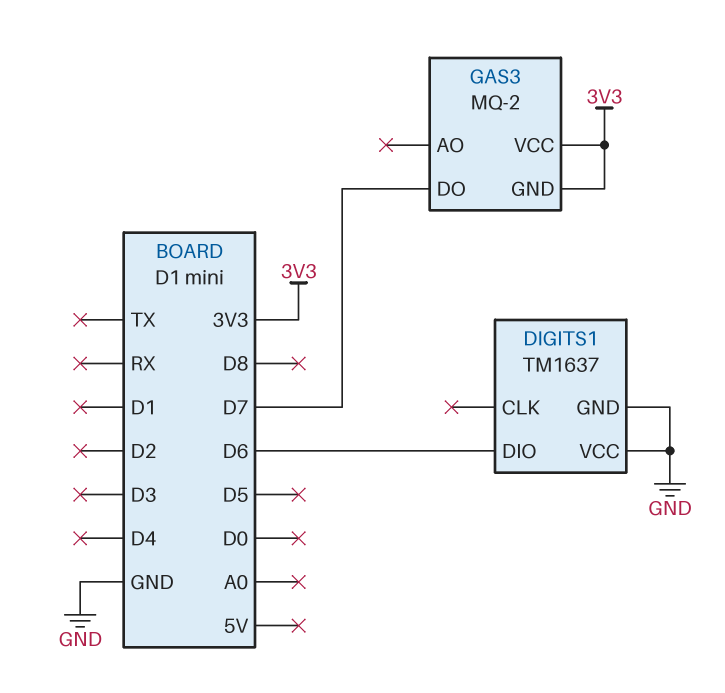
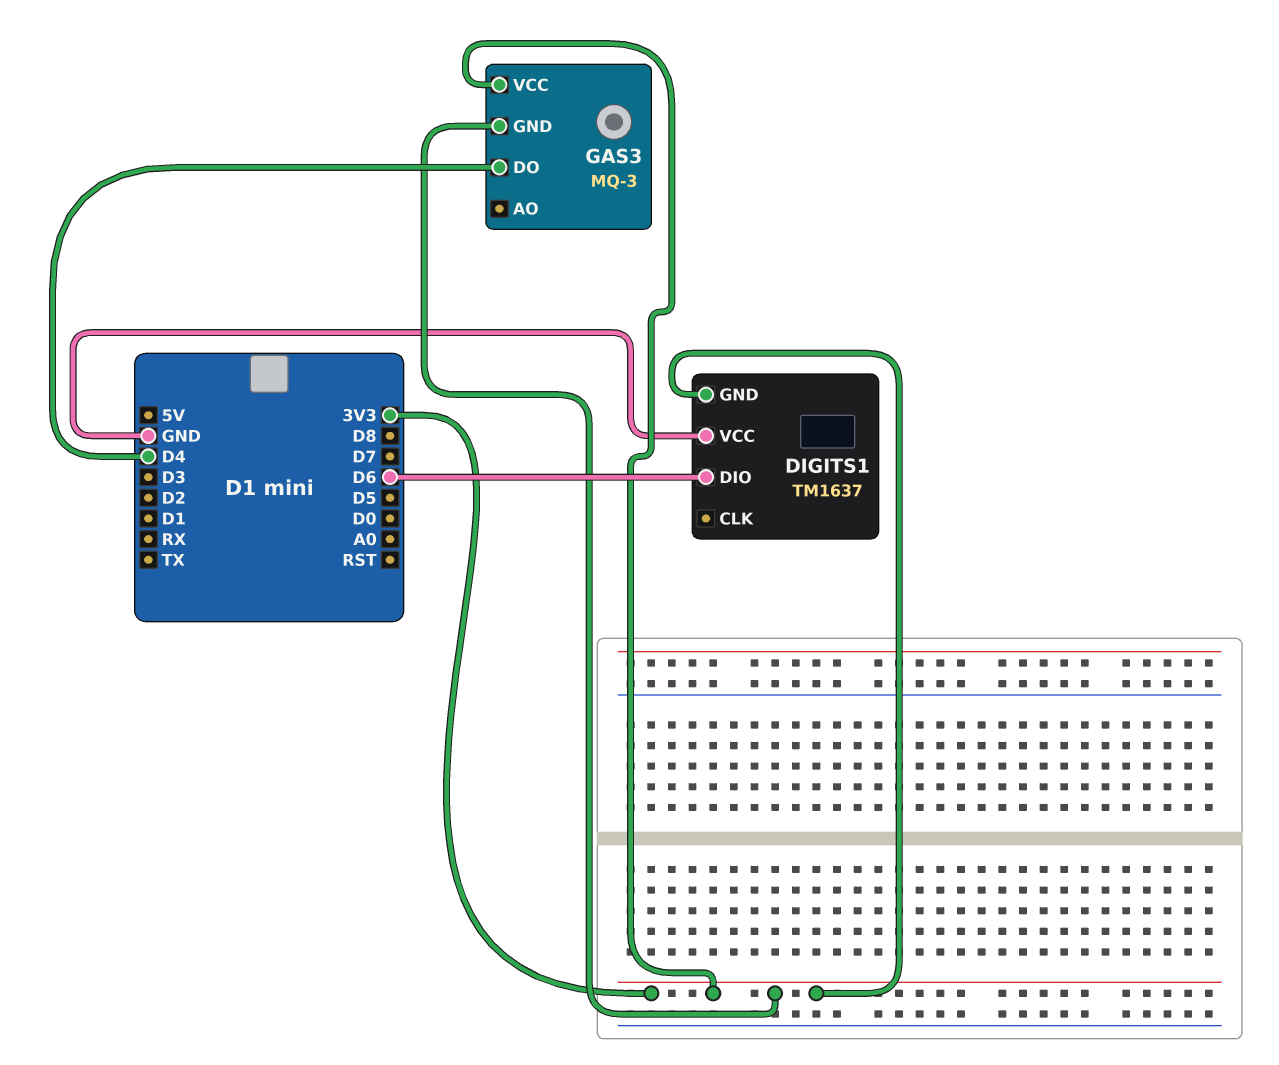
DIGITS1 pin GND: GND -> 3V3
GAS3: MQ-2 -> MQ-3
GAS3 pin DO: D7 -> D4

